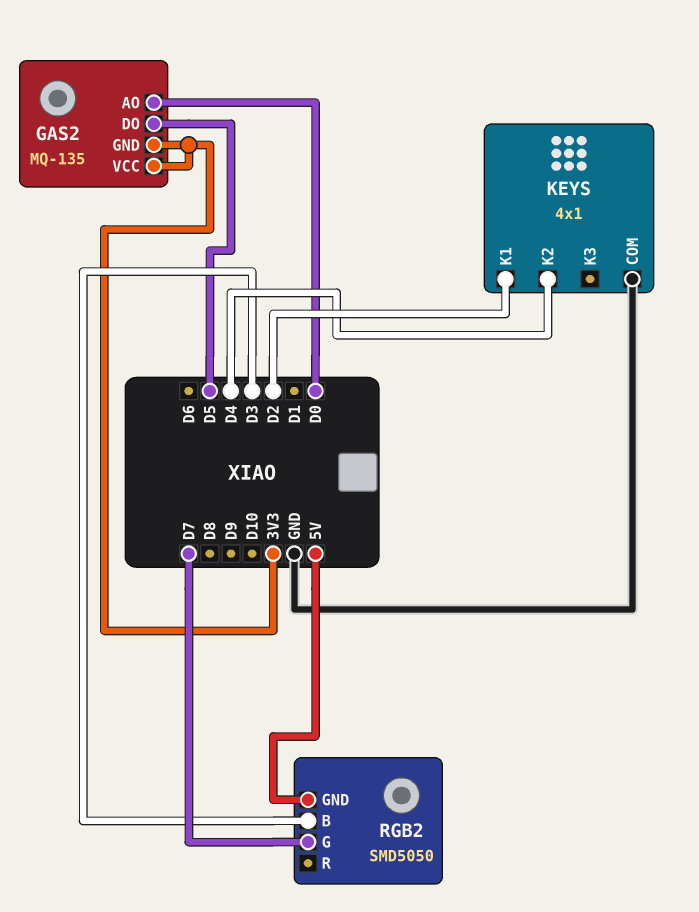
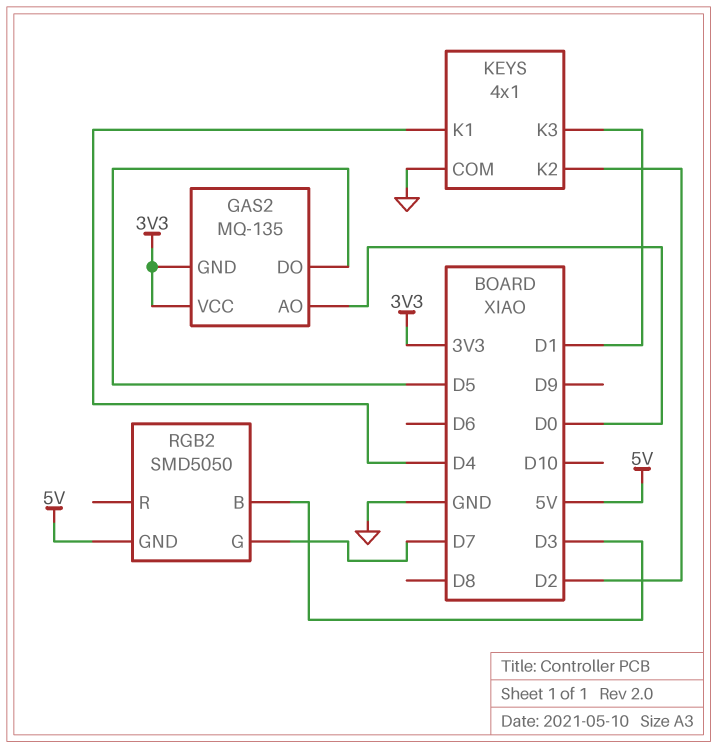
KEYS pin K1: D2 -> D4
KEYS pin K2: D4 -> D2
KEYS pin K3: none -> D1

